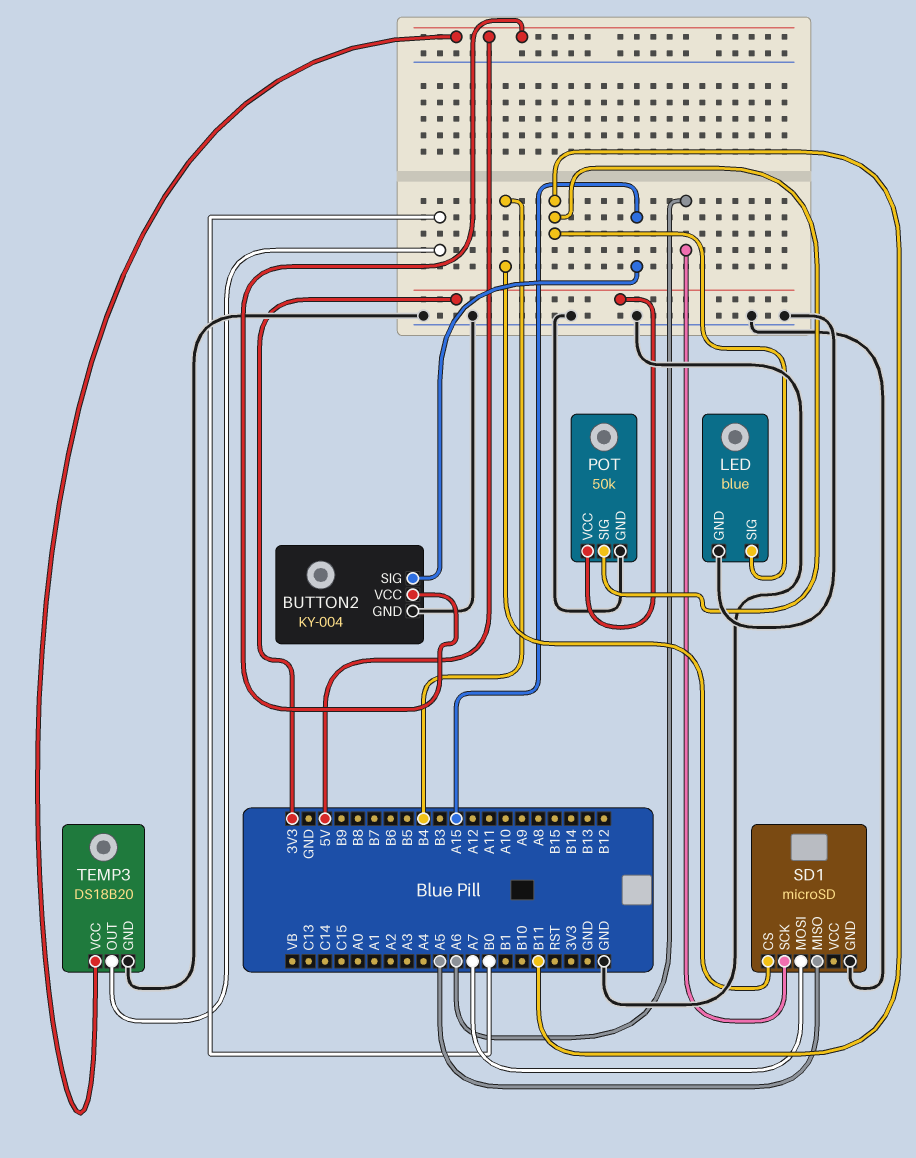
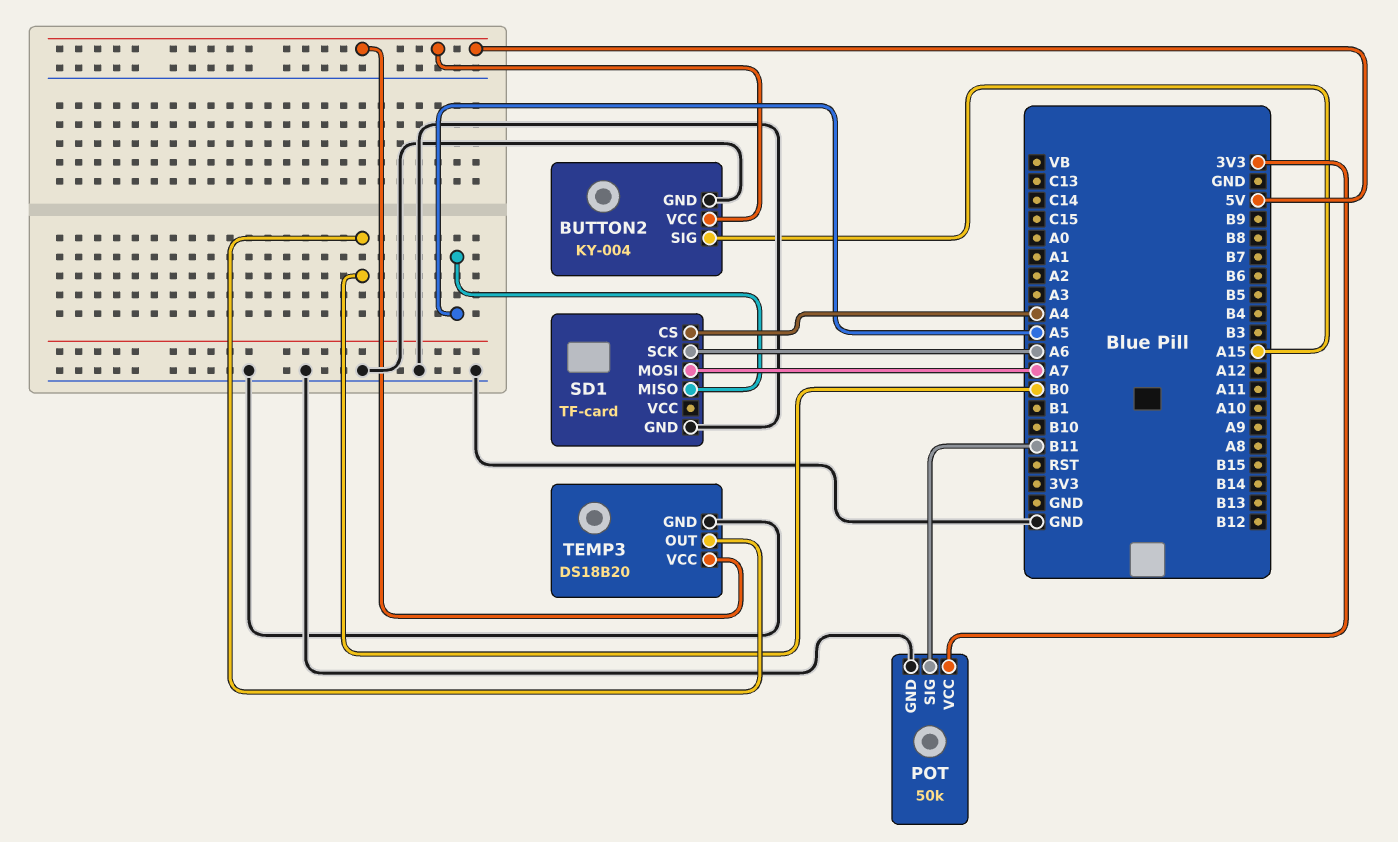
LED: blue -> none
LED pin GND: GND -> none
LED pin SIG: B11 -> none
SD1: microSD -> TF-card
SD1 pin CS: B4 -> A4

